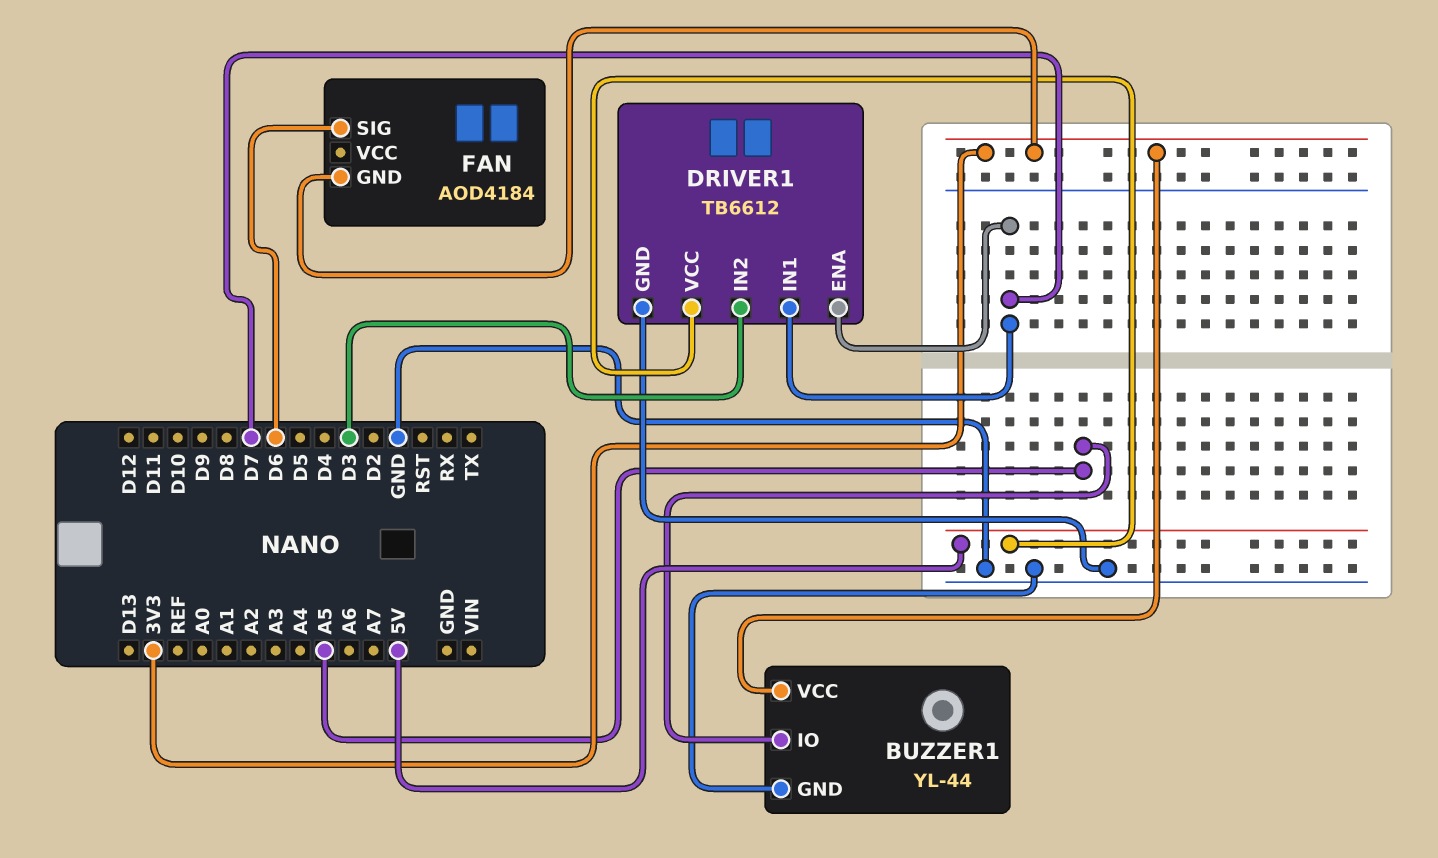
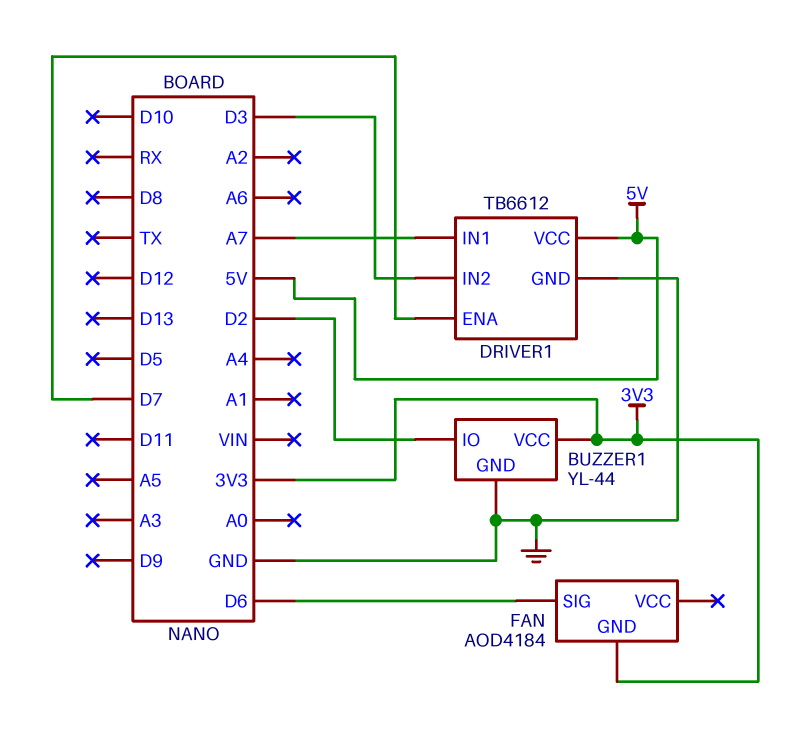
BUZZER1 pin IO: A5 -> D2
DRIVER1 pin IN1: D7 -> A7

